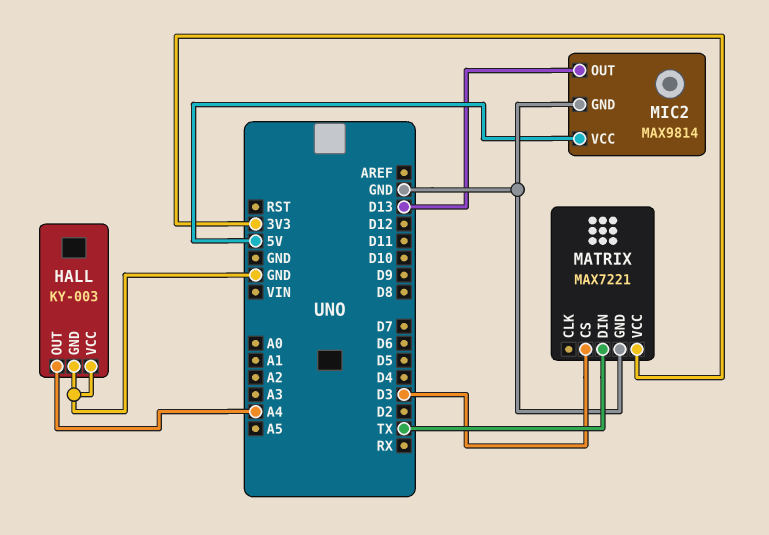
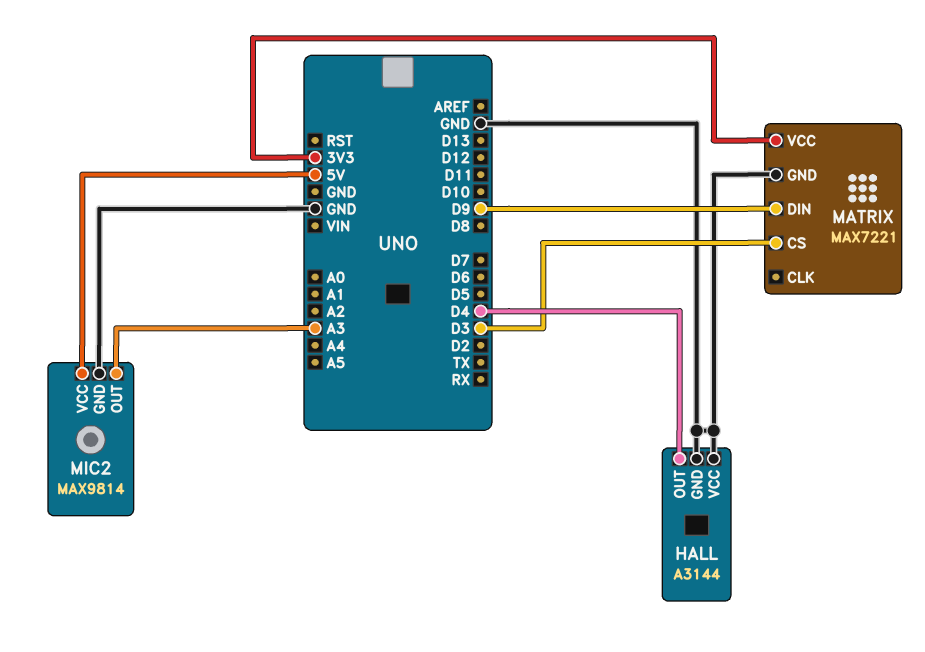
HALL: KY-003 -> A3144
HALL pin OUT: A4 -> D4
MATRIX pin DIN: TX -> D9
MIC2 pin OUT: D13 -> A3

